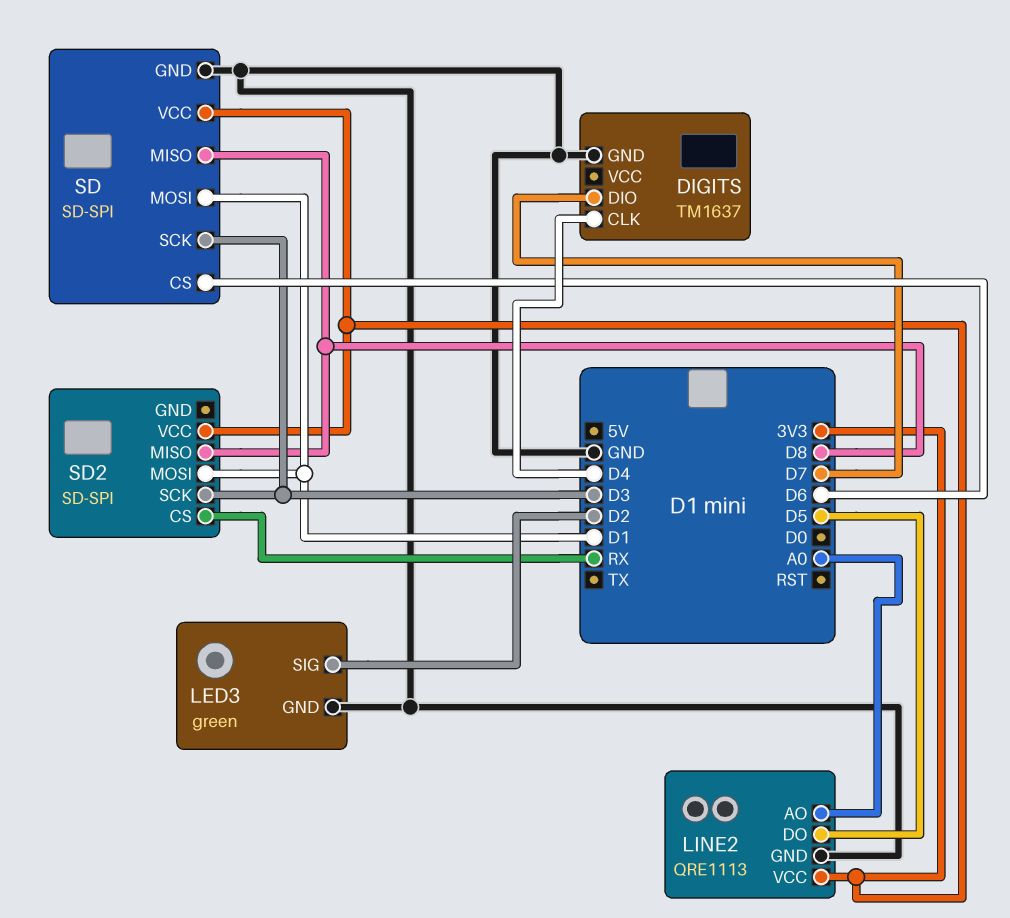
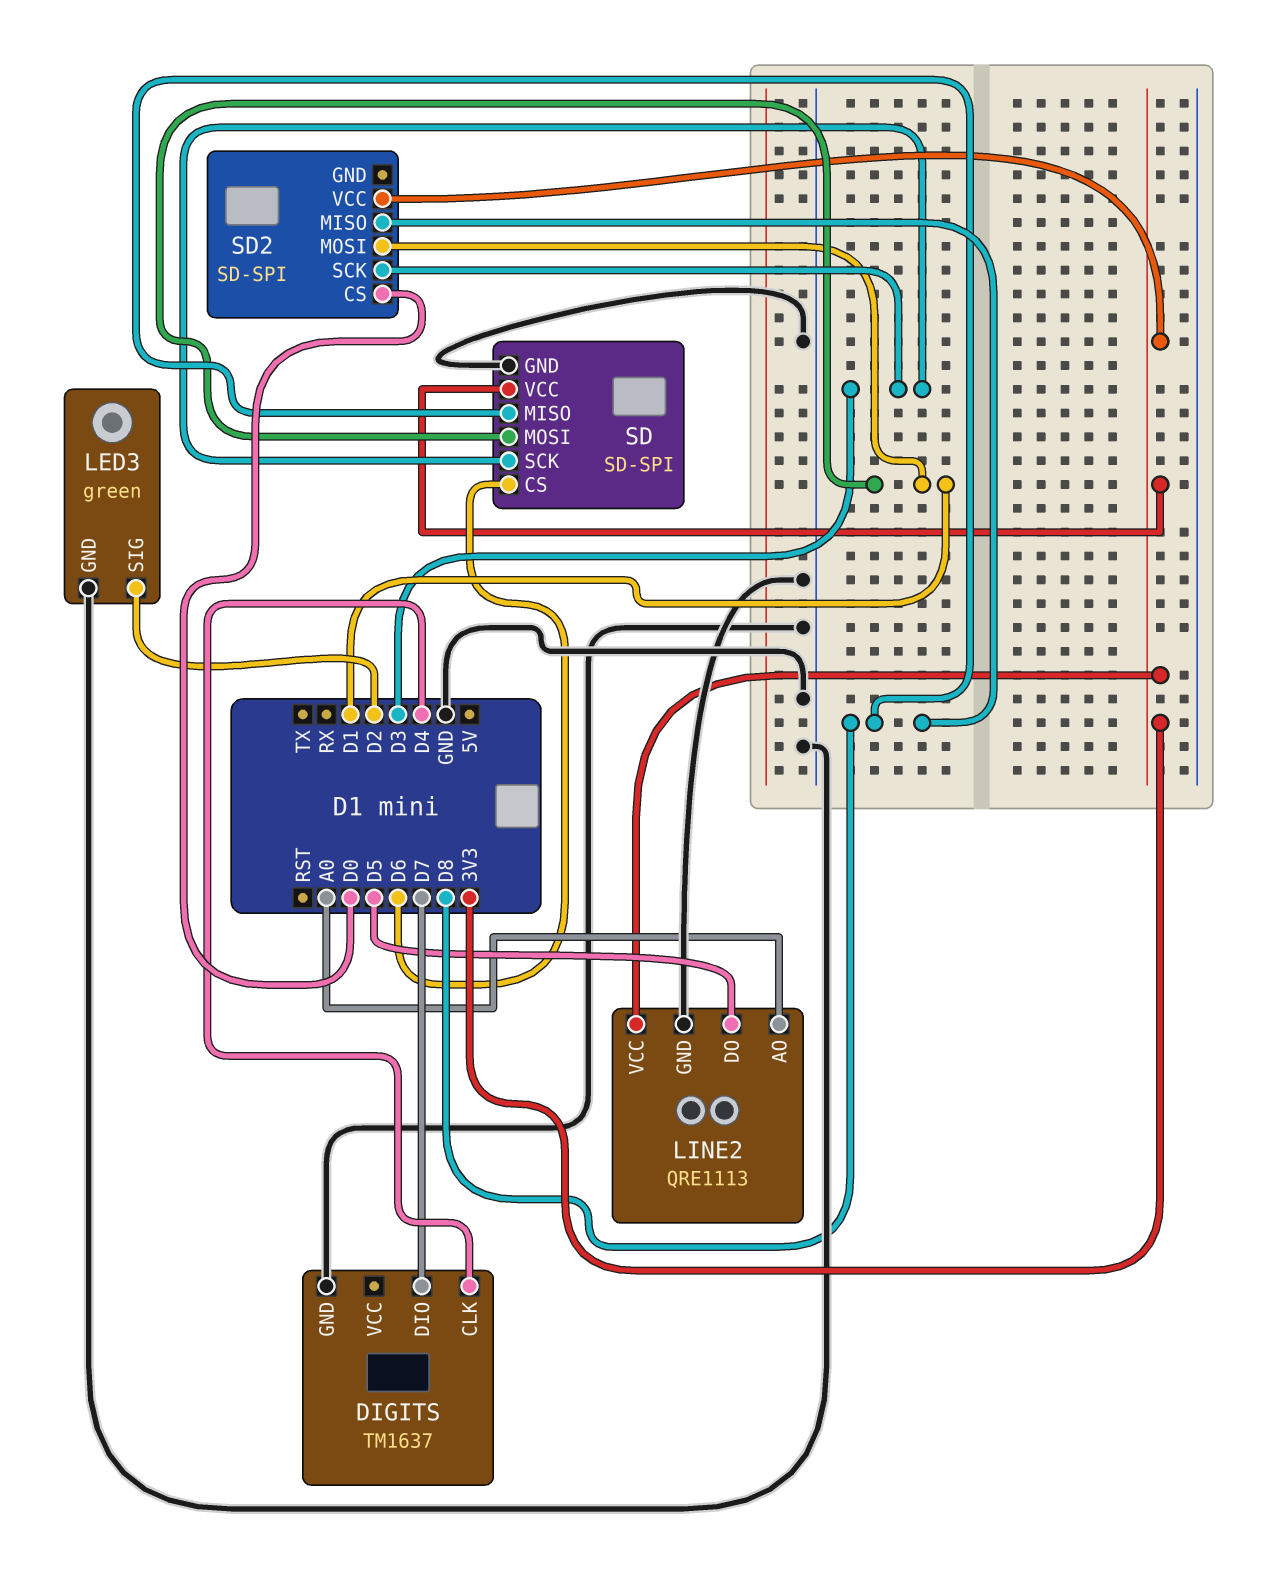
SD2 pin CS: RX -> D0

